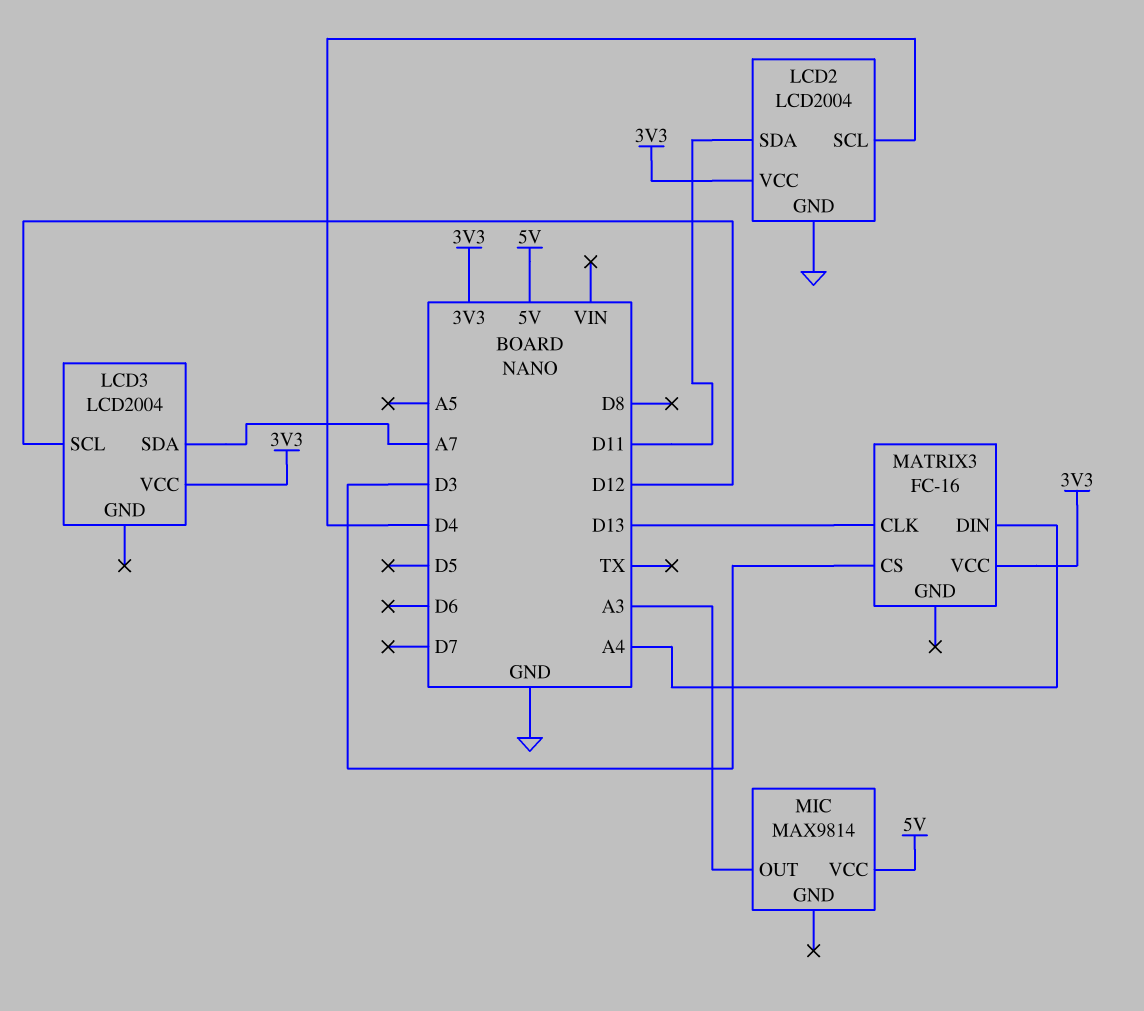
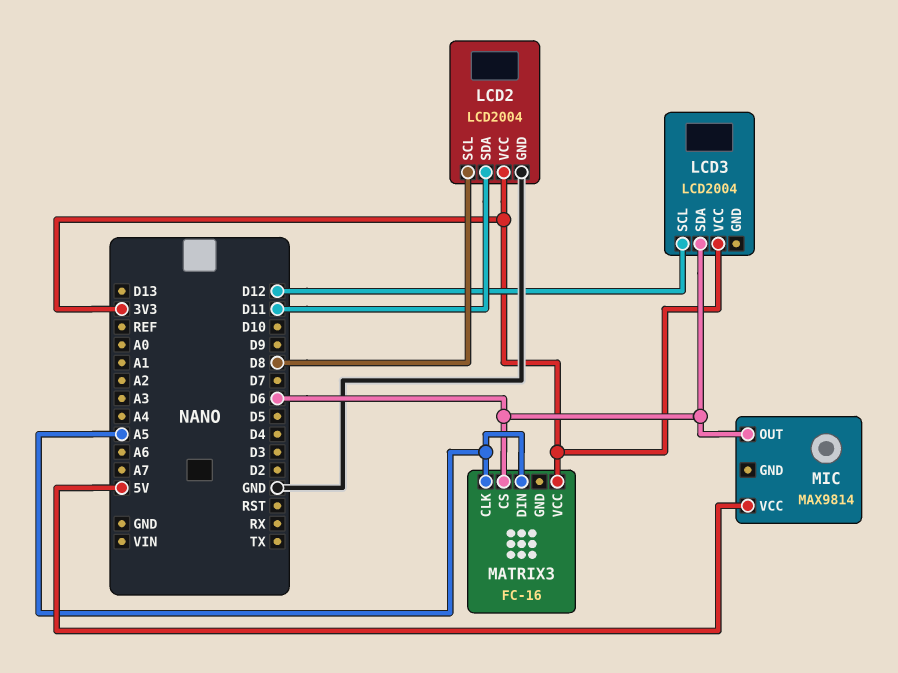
LCD2 pin SCL: D4 -> D8
LCD3 pin SDA: A7 -> D6
MATRIX3 pin CLK: D13 -> A5
MATRIX3 pin CS: D3 -> D6
MATRIX3 pin DIN: A4 -> A5
MIC pin OUT: A3 -> D6

